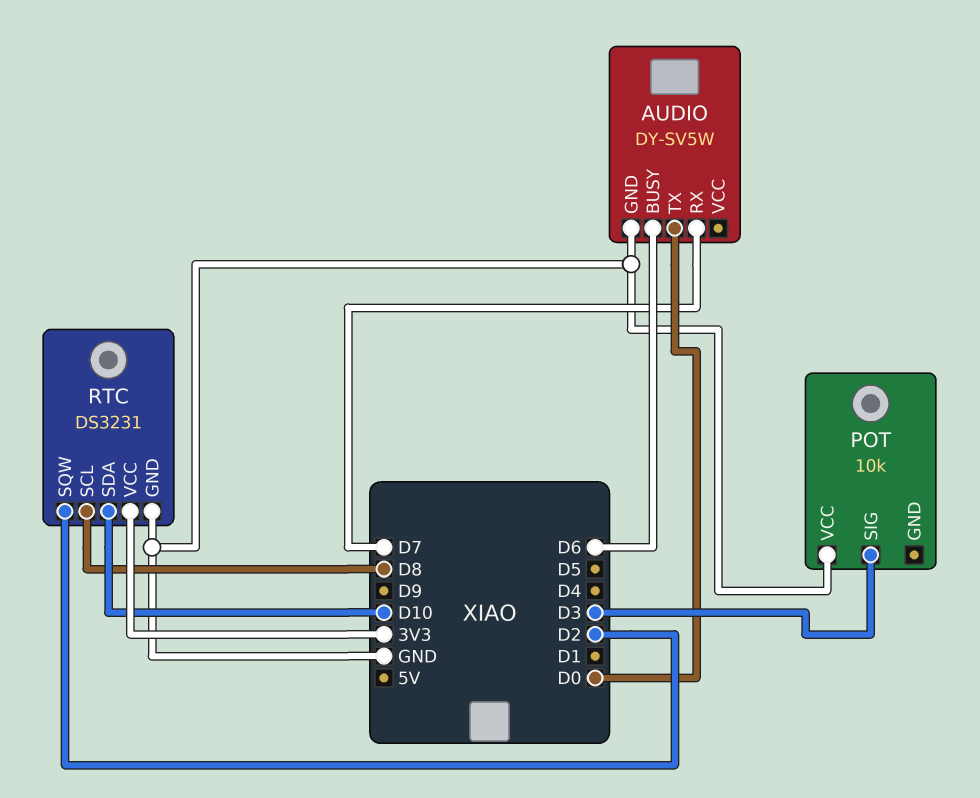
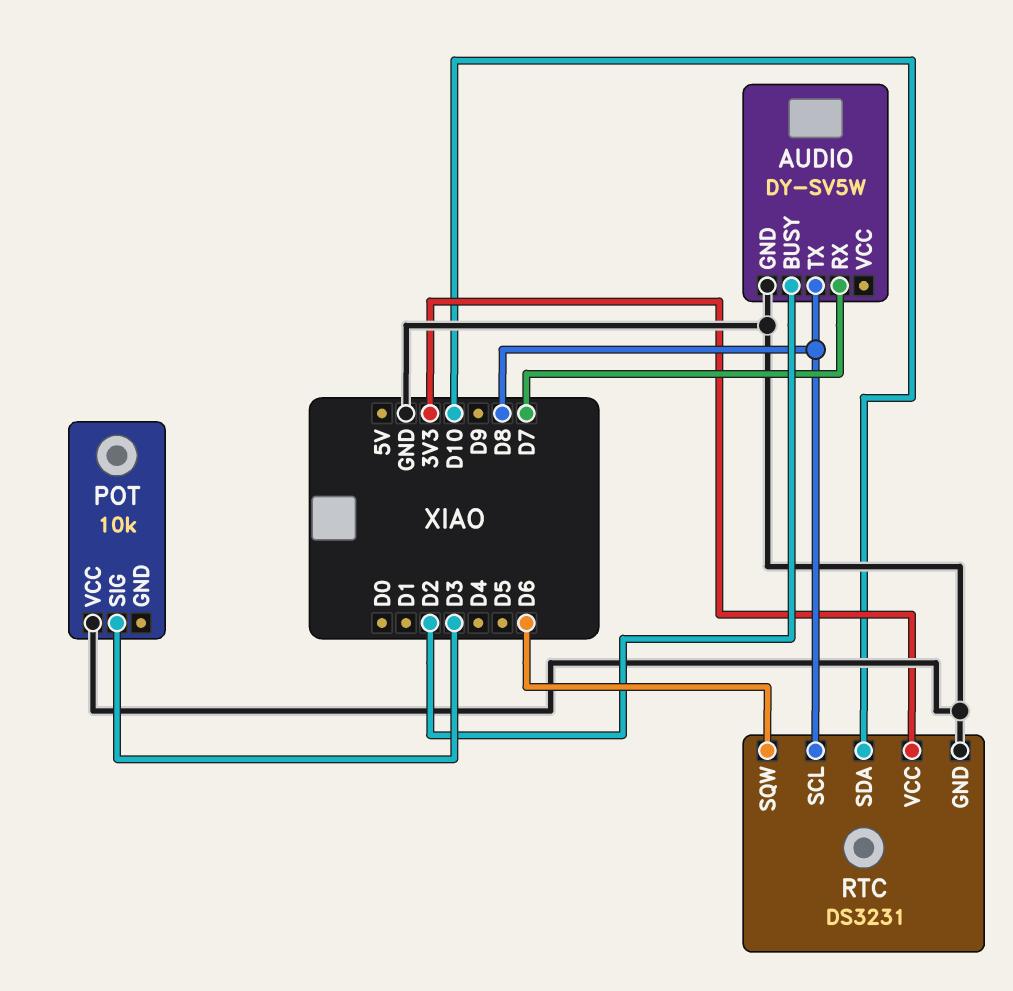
AUDIO pin BUSY: D6 -> D2
AUDIO pin TX: D0 -> D8
RTC pin SQW: D2 -> D6

